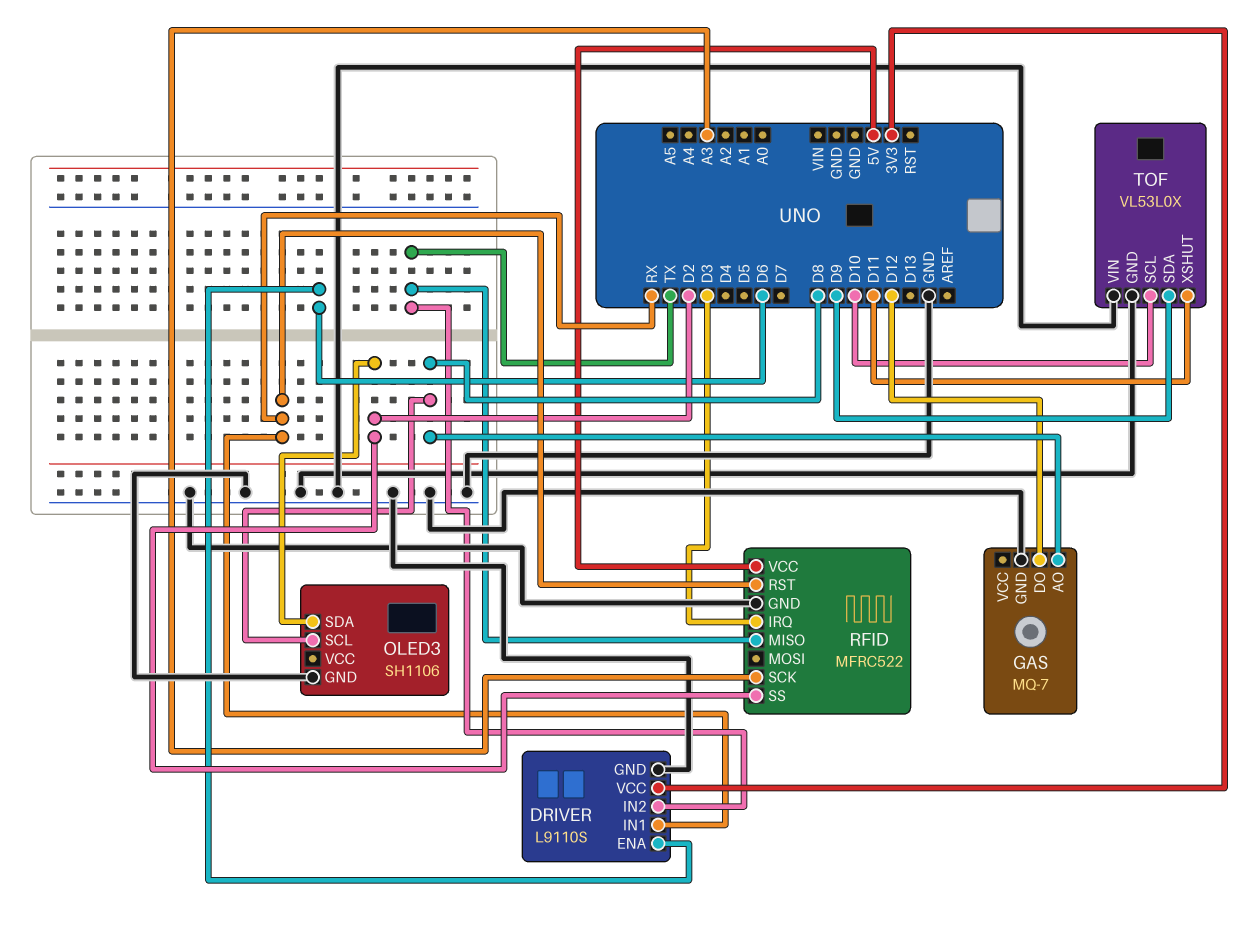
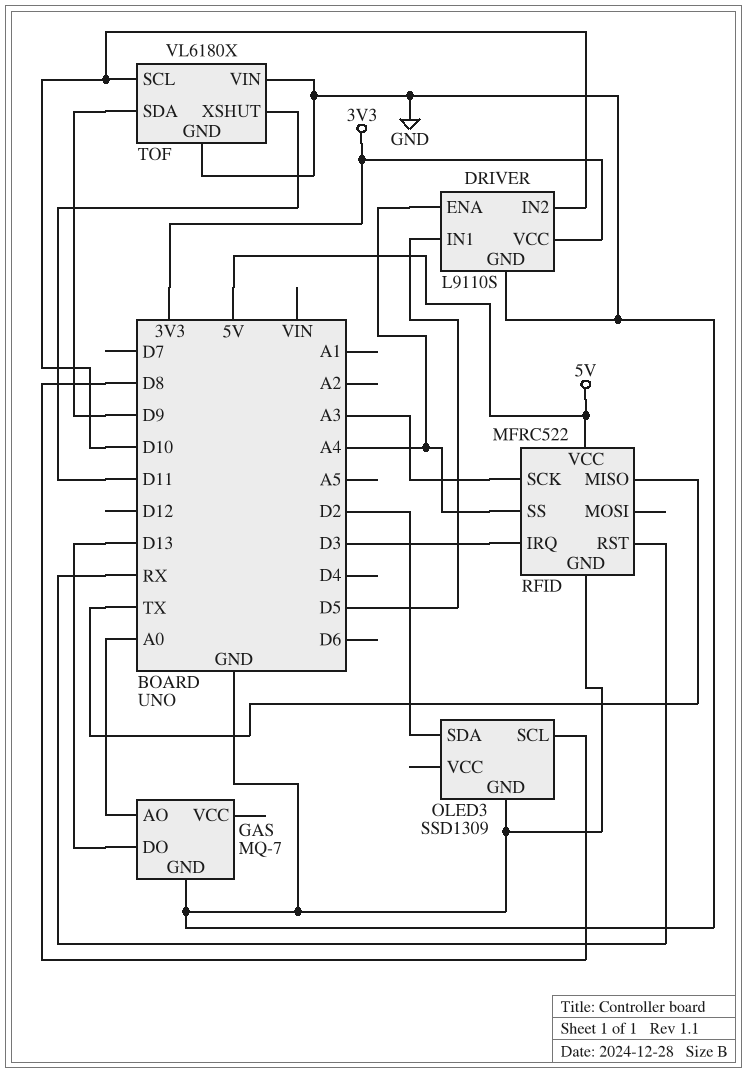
DRIVER pin ENA: D6 -> A4
DRIVER pin IN1: RX -> D5
DRIVER pin IN2: TX -> D10
GAS pin AO: D8 -> A0
GAS pin DO: D12 -> D13
OLED3: SH1106 -> SSD1309
RFID pin SS: D2 -> A4
TOF: VL53L0X -> VL6180X

